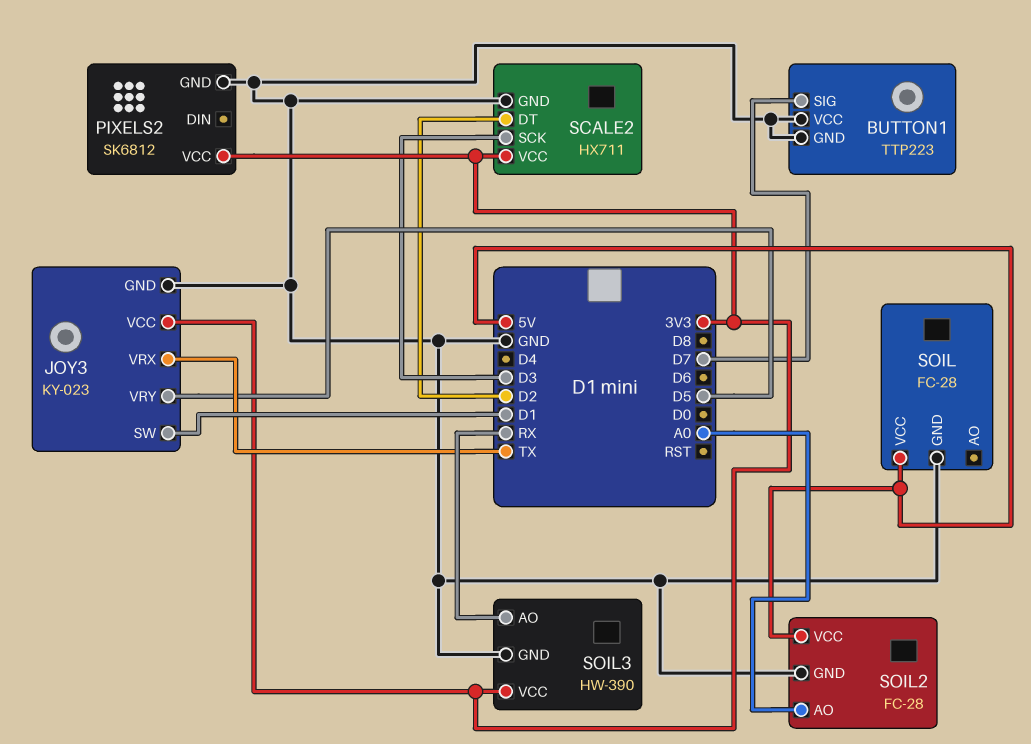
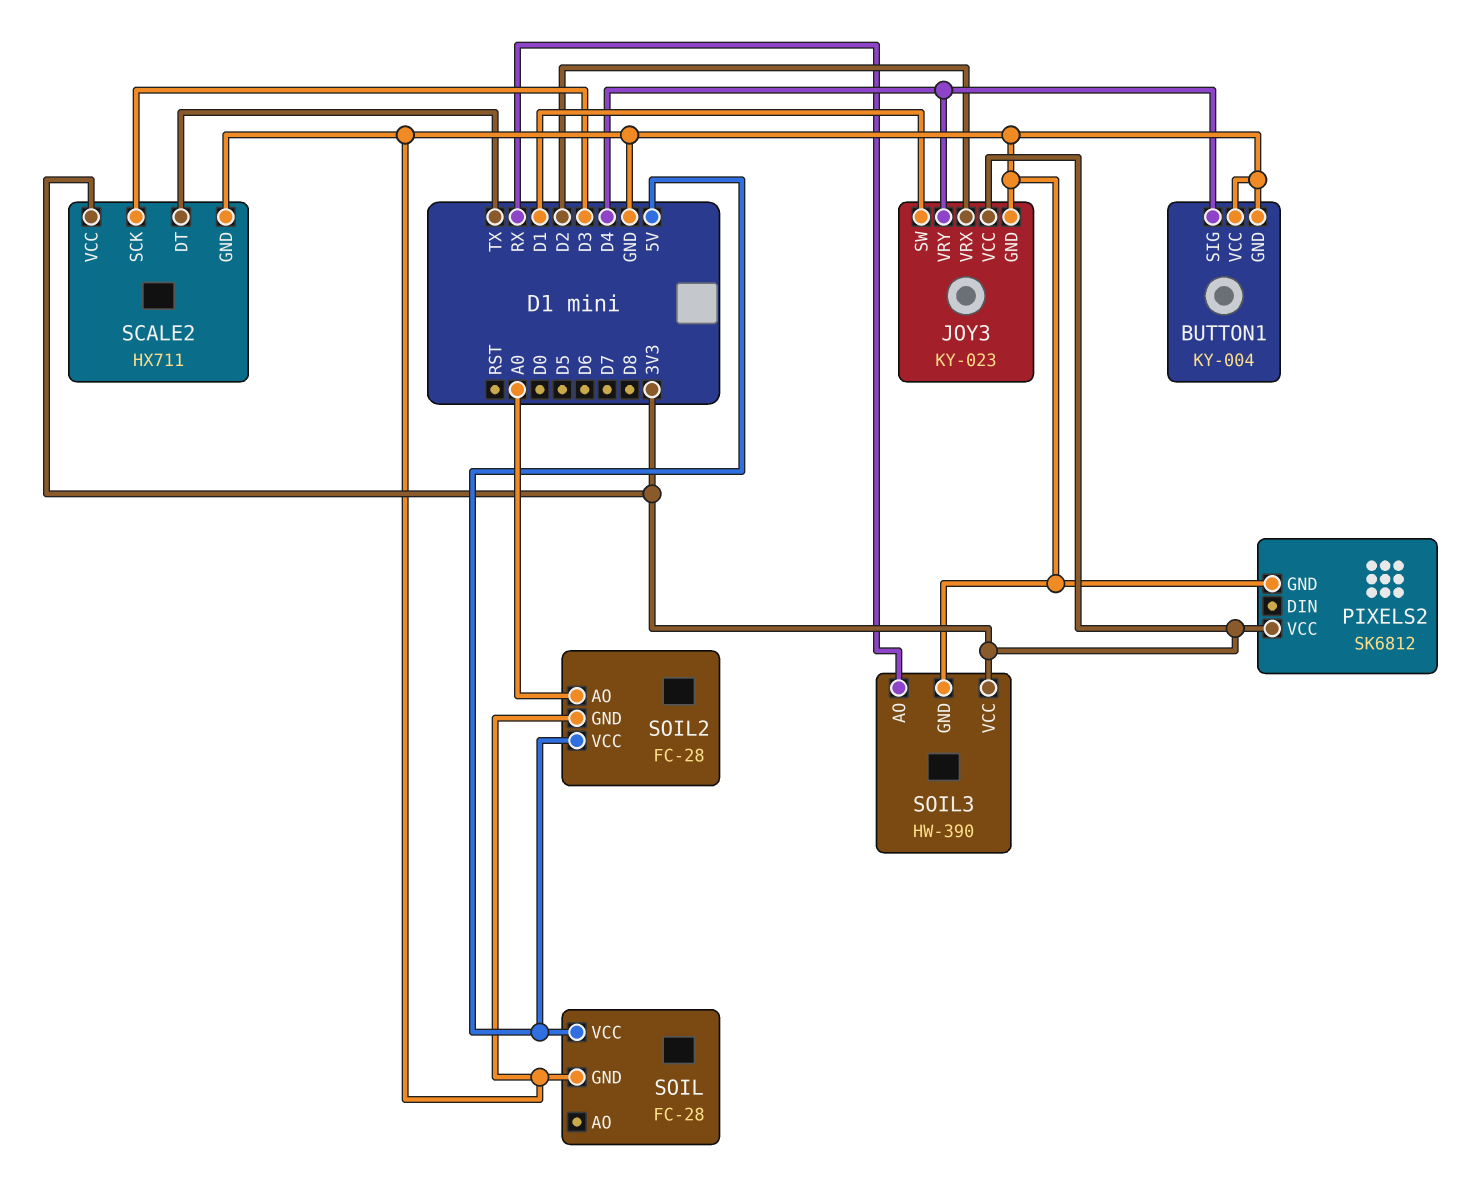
BUTTON1: TTP223 -> KY-004
BUTTON1 pin SIG: D7 -> D4
JOY3 pin VRX: TX -> D2
JOY3 pin VRY: D5 -> D4
SCALE2 pin DT: D2 -> TX

